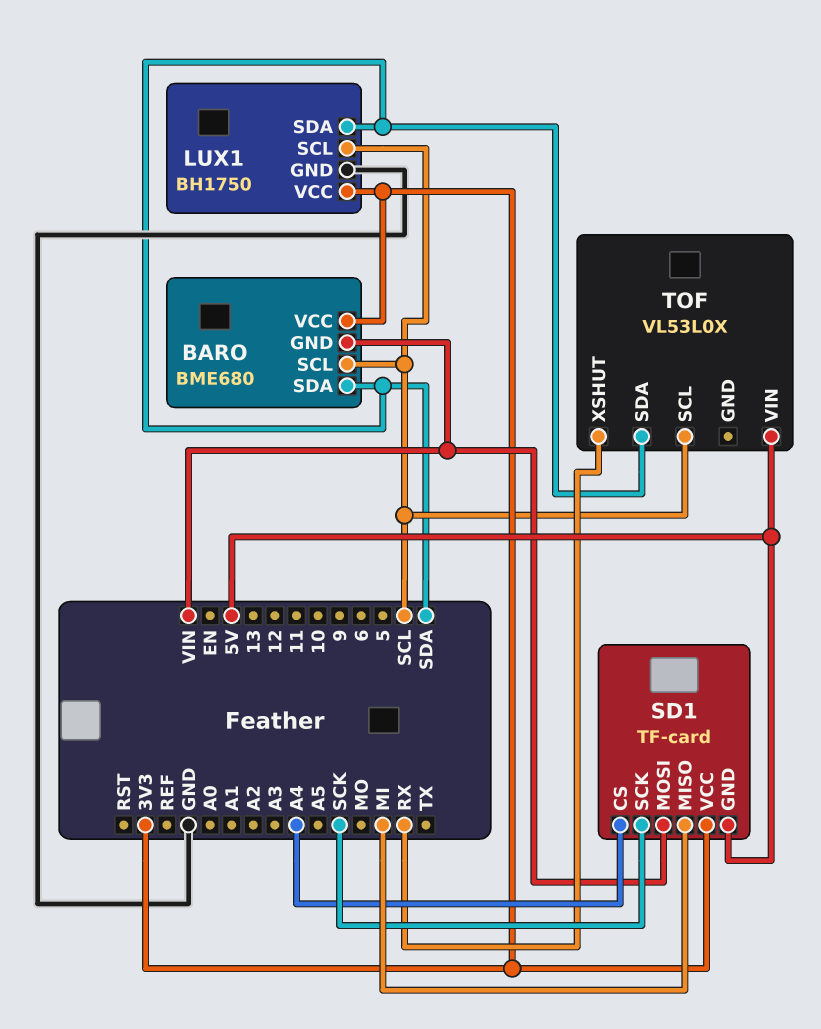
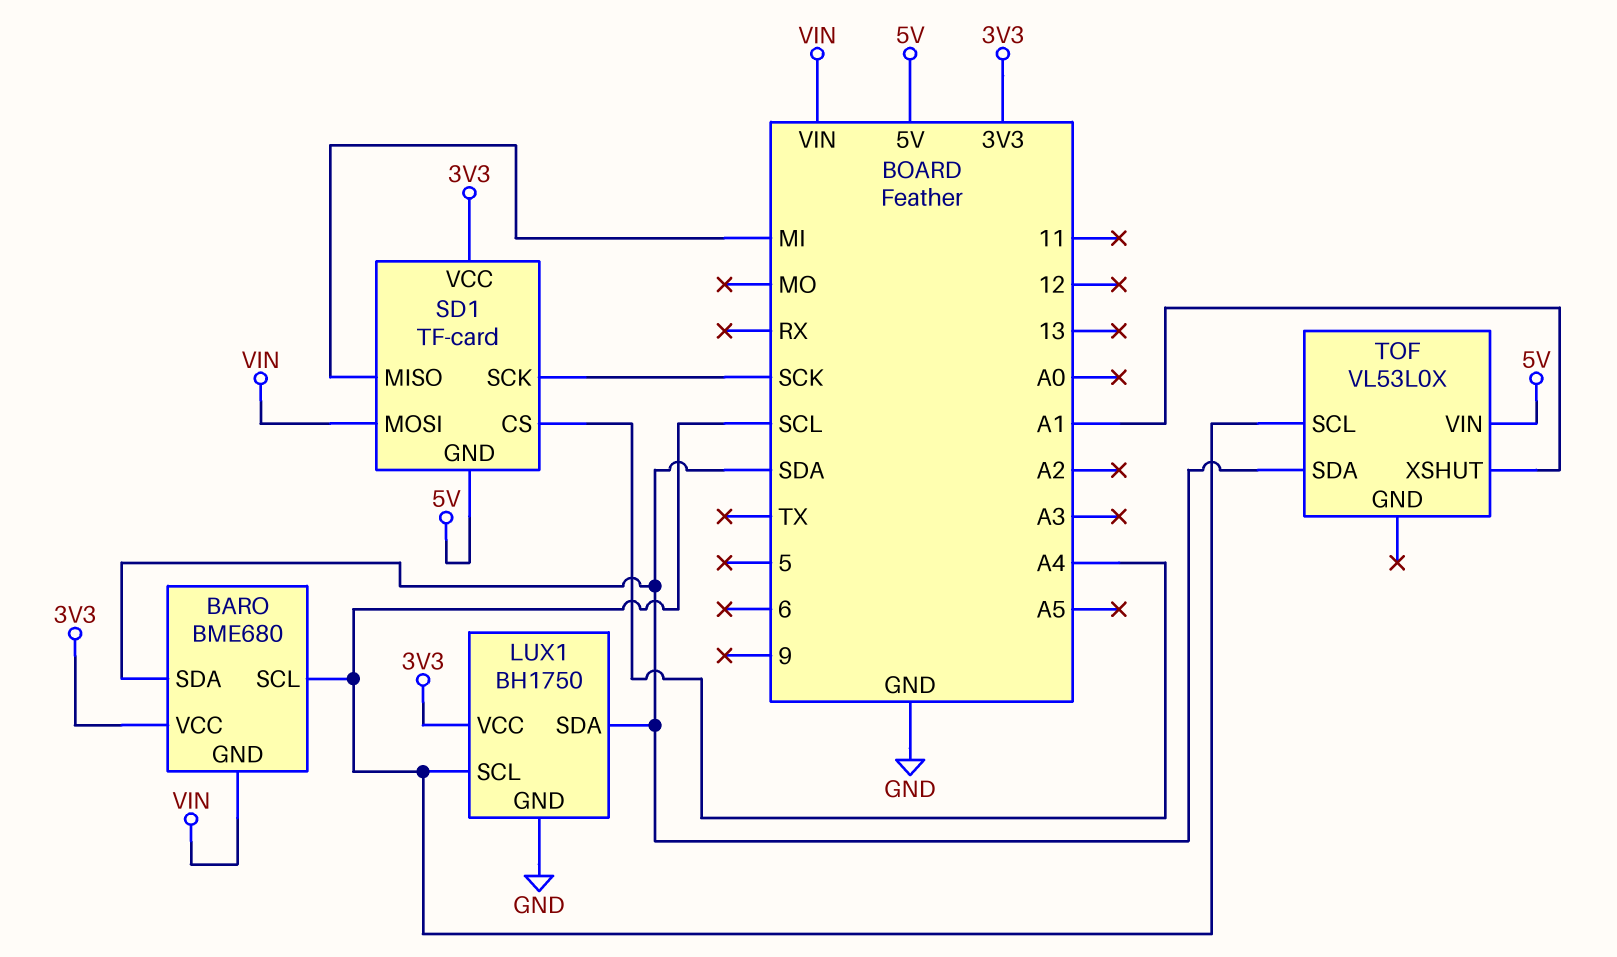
TOF pin XSHUT: RX -> A1

